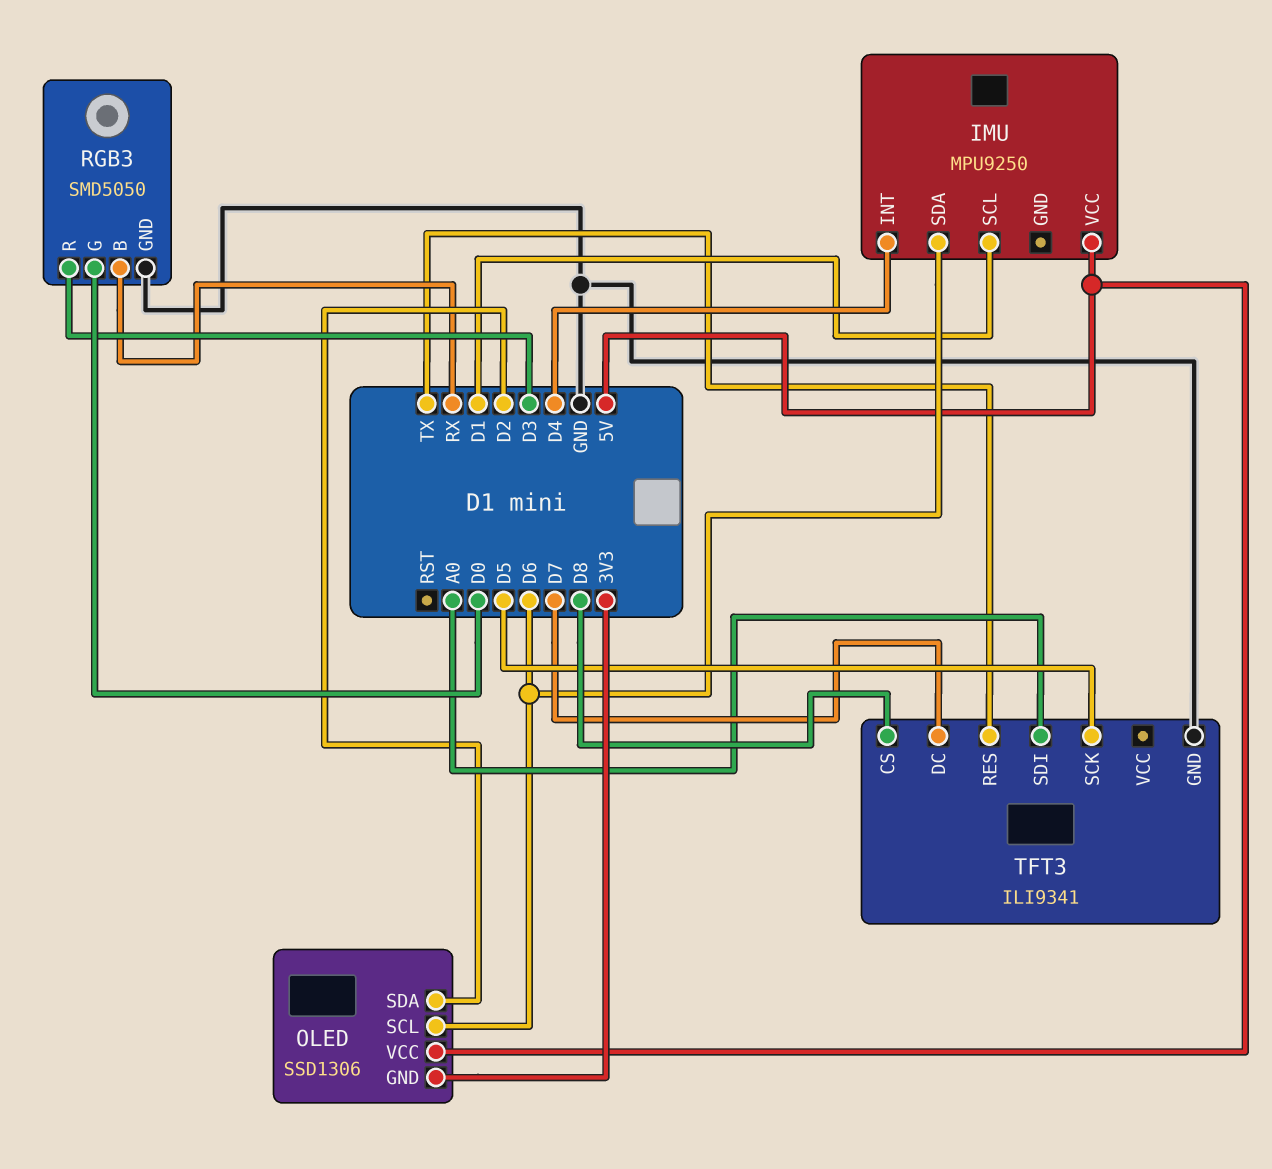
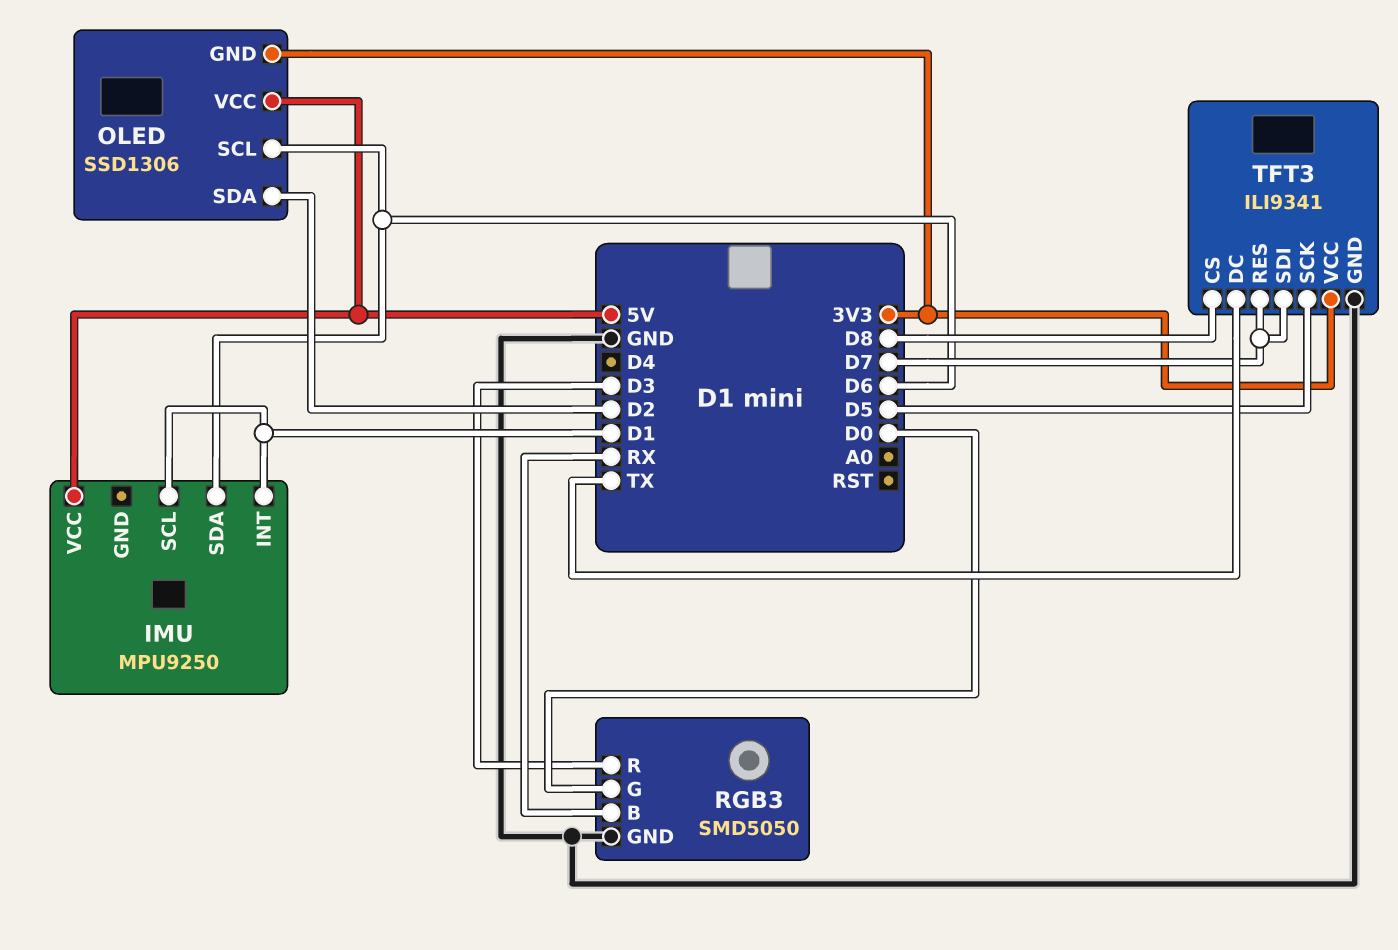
IMU pin INT: D4 -> D1
TFT3 pin DC: D7 -> TX
TFT3 pin RES: TX -> D7
TFT3 pin SDI: A0 -> D7
TFT3 pin VCC: none -> 3V3

